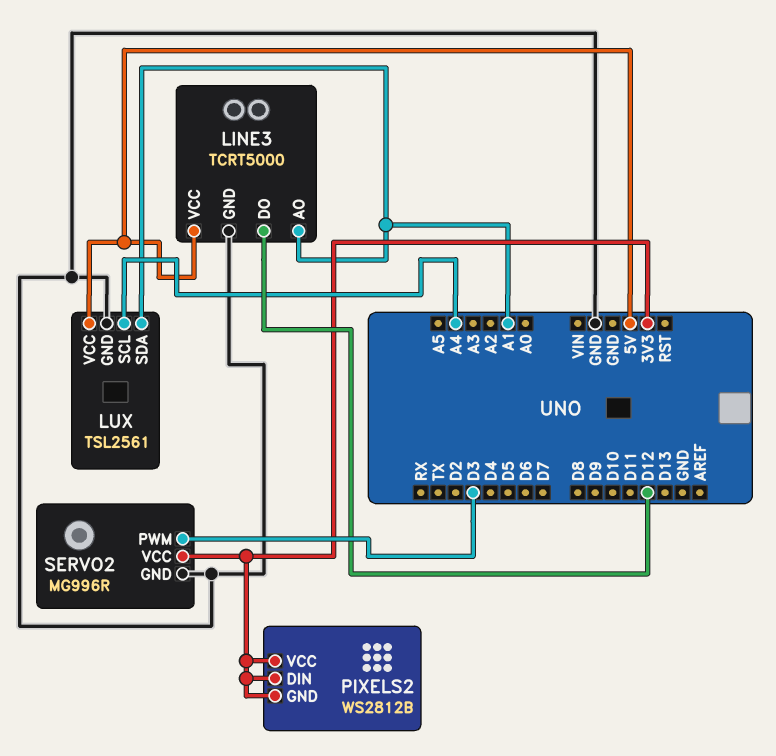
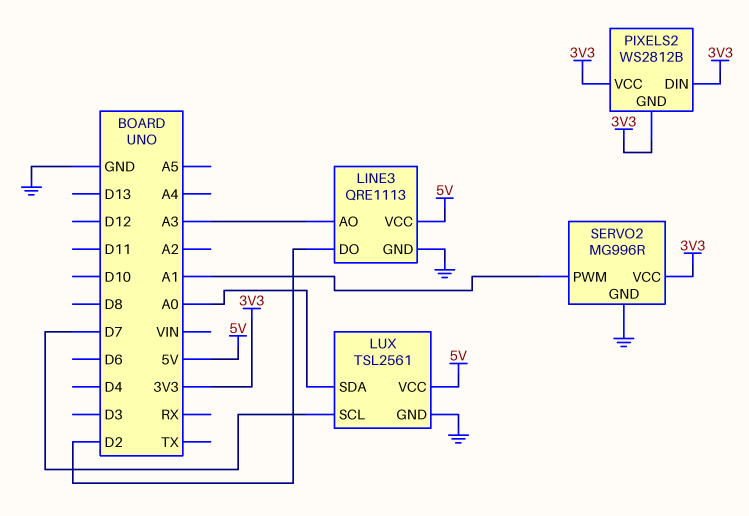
LINE3: TCRT5000 -> QRE1113
LINE3 pin AO: A1 -> A3
LINE3 pin DO: D12 -> D2
LUX pin SCL: A4 -> D7
LUX pin SDA: A1 -> A0
SERVO2 pin PWM: D3 -> A1

